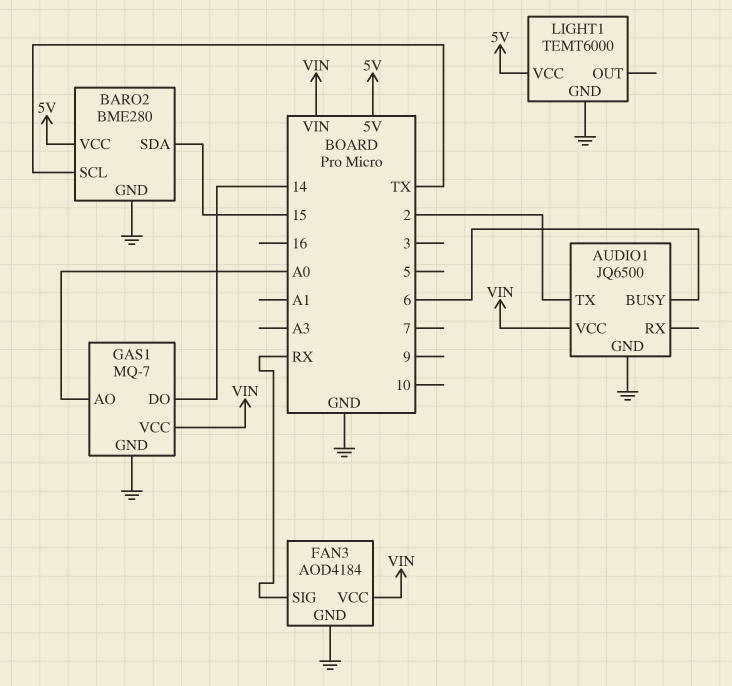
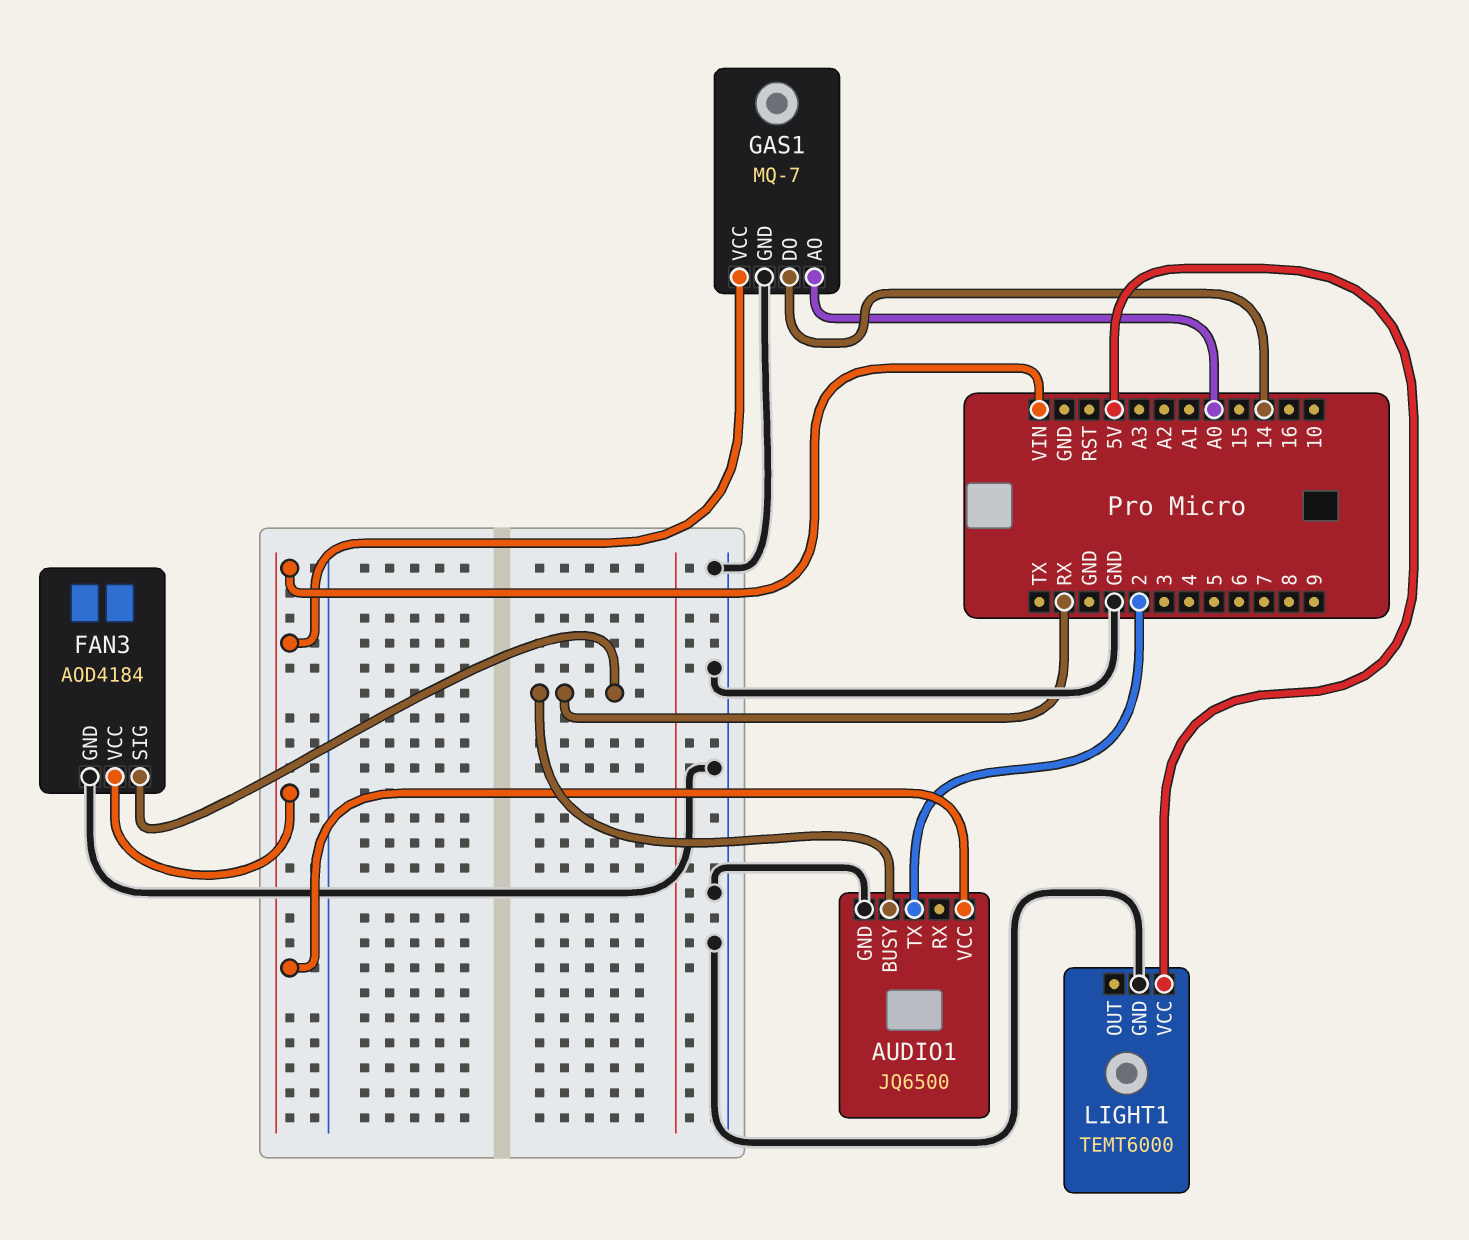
AUDIO1 pin BUSY: 6 -> RX
BARO2: BME280 -> none
BARO2 pin GND: GND -> none
BARO2 pin SCL: TX -> none
BARO2 pin SDA: 15 -> none
BARO2 pin VCC: 5V -> none

